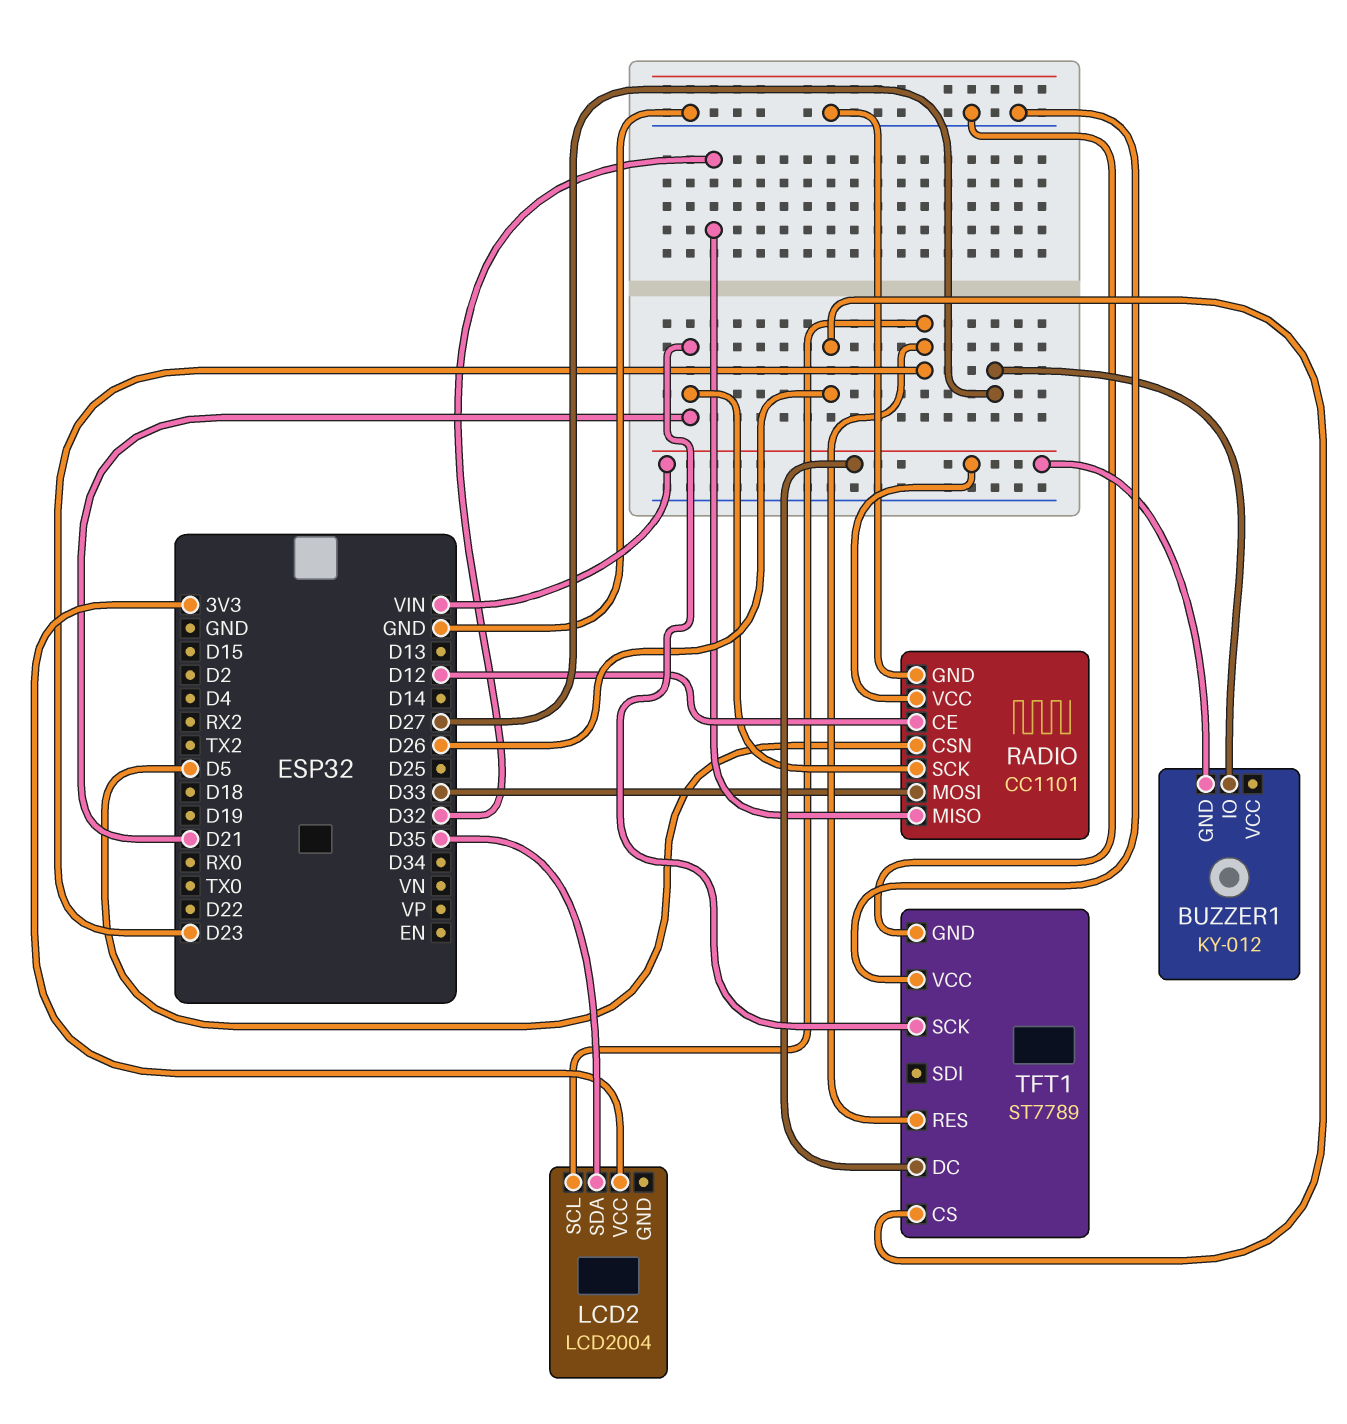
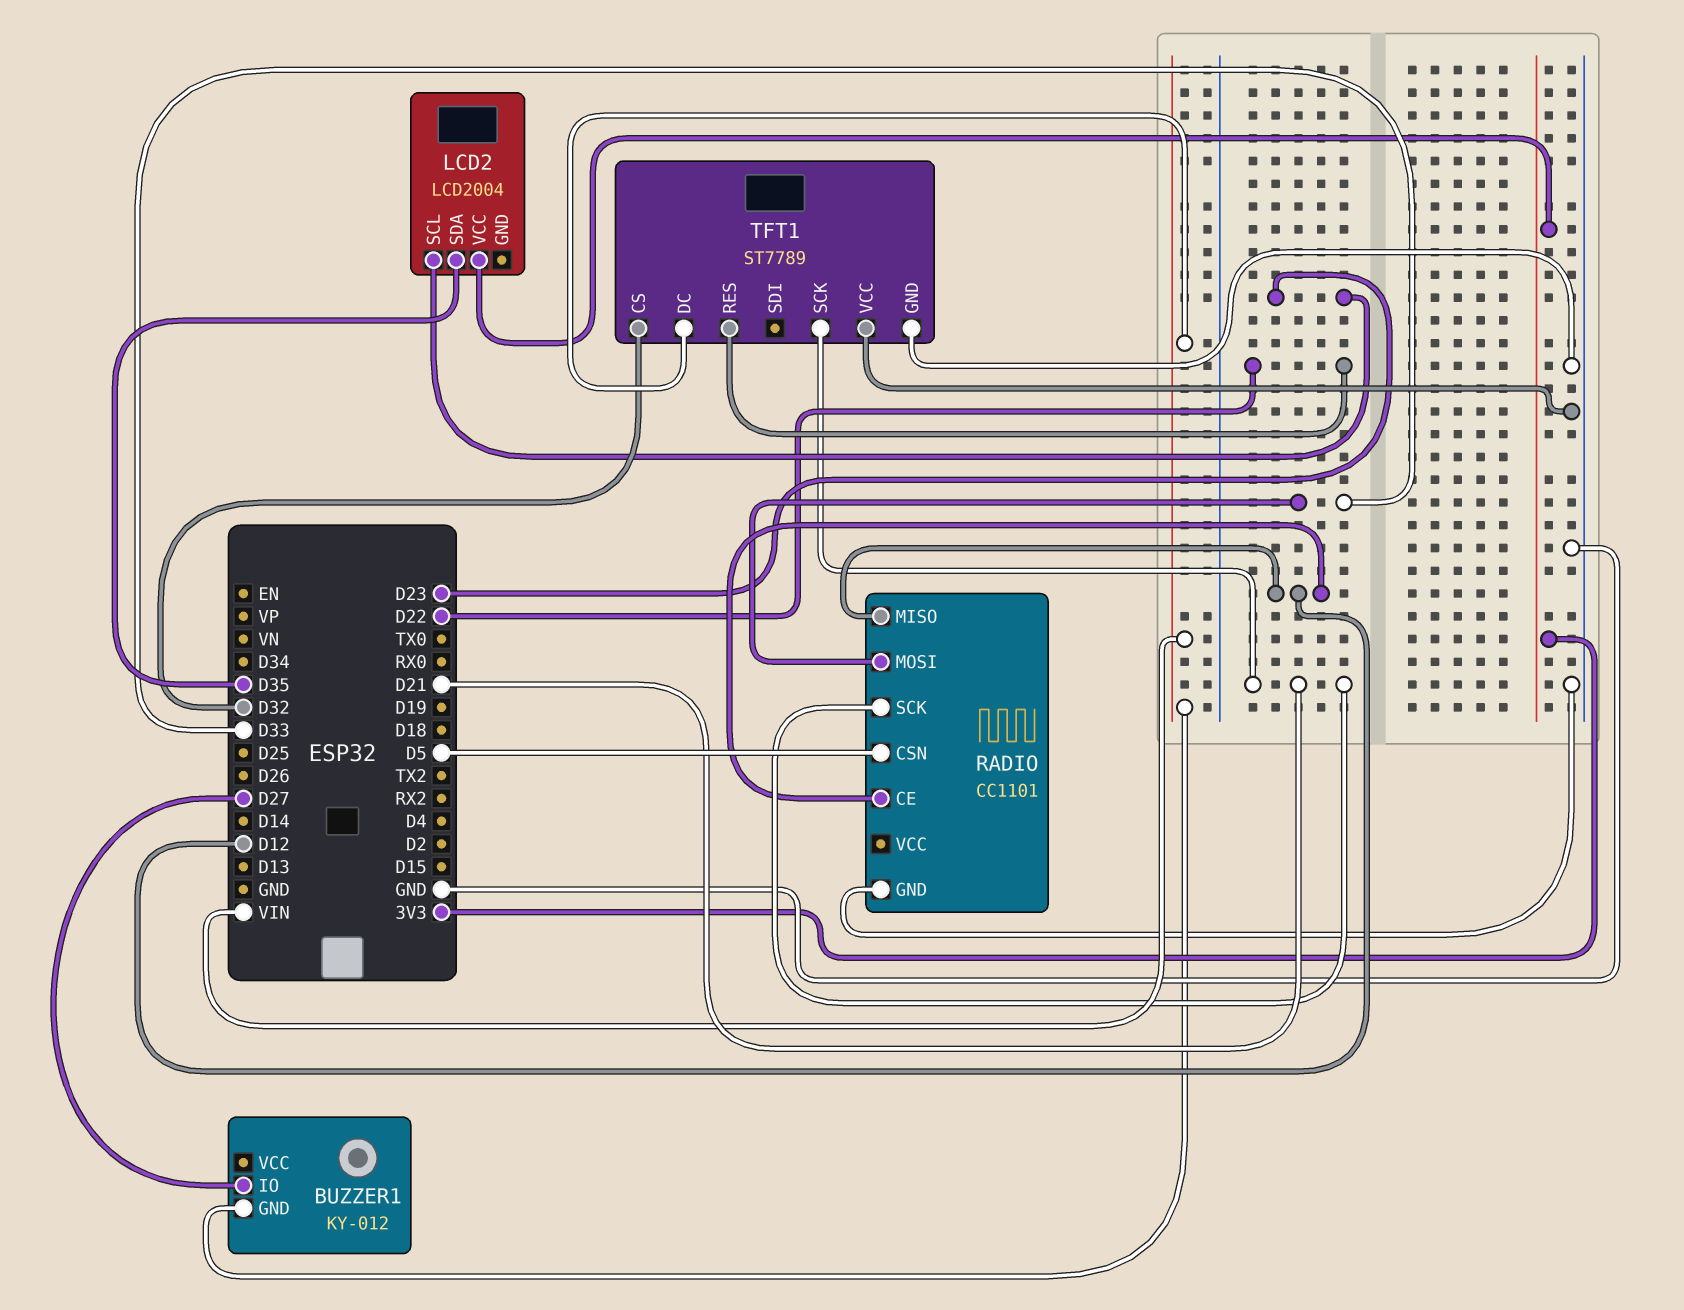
RADIO pin MISO: D32 -> D12
RADIO pin VCC: VIN -> none
TFT1 pin CS: D26 -> D32
TFT1 pin RES: D23 -> D22

